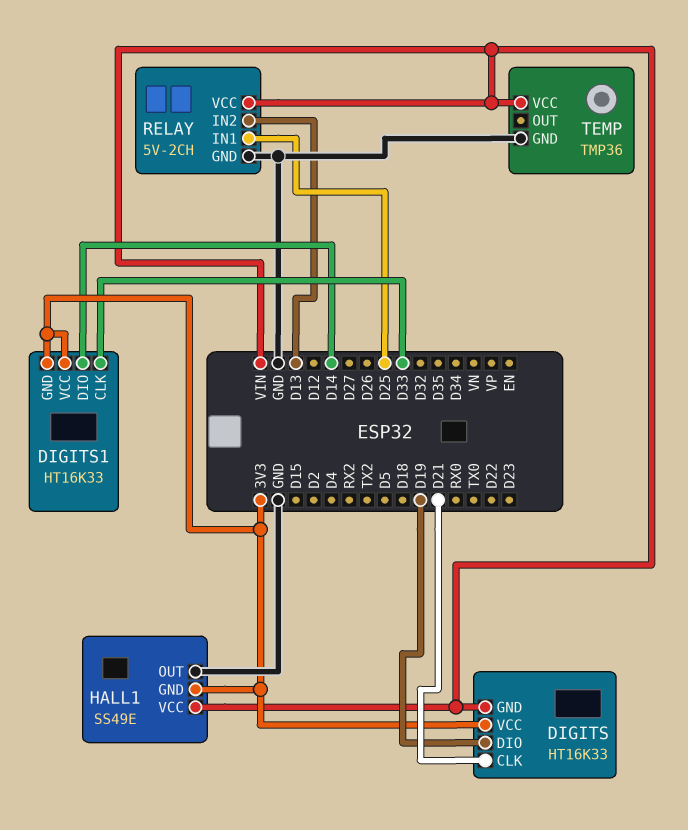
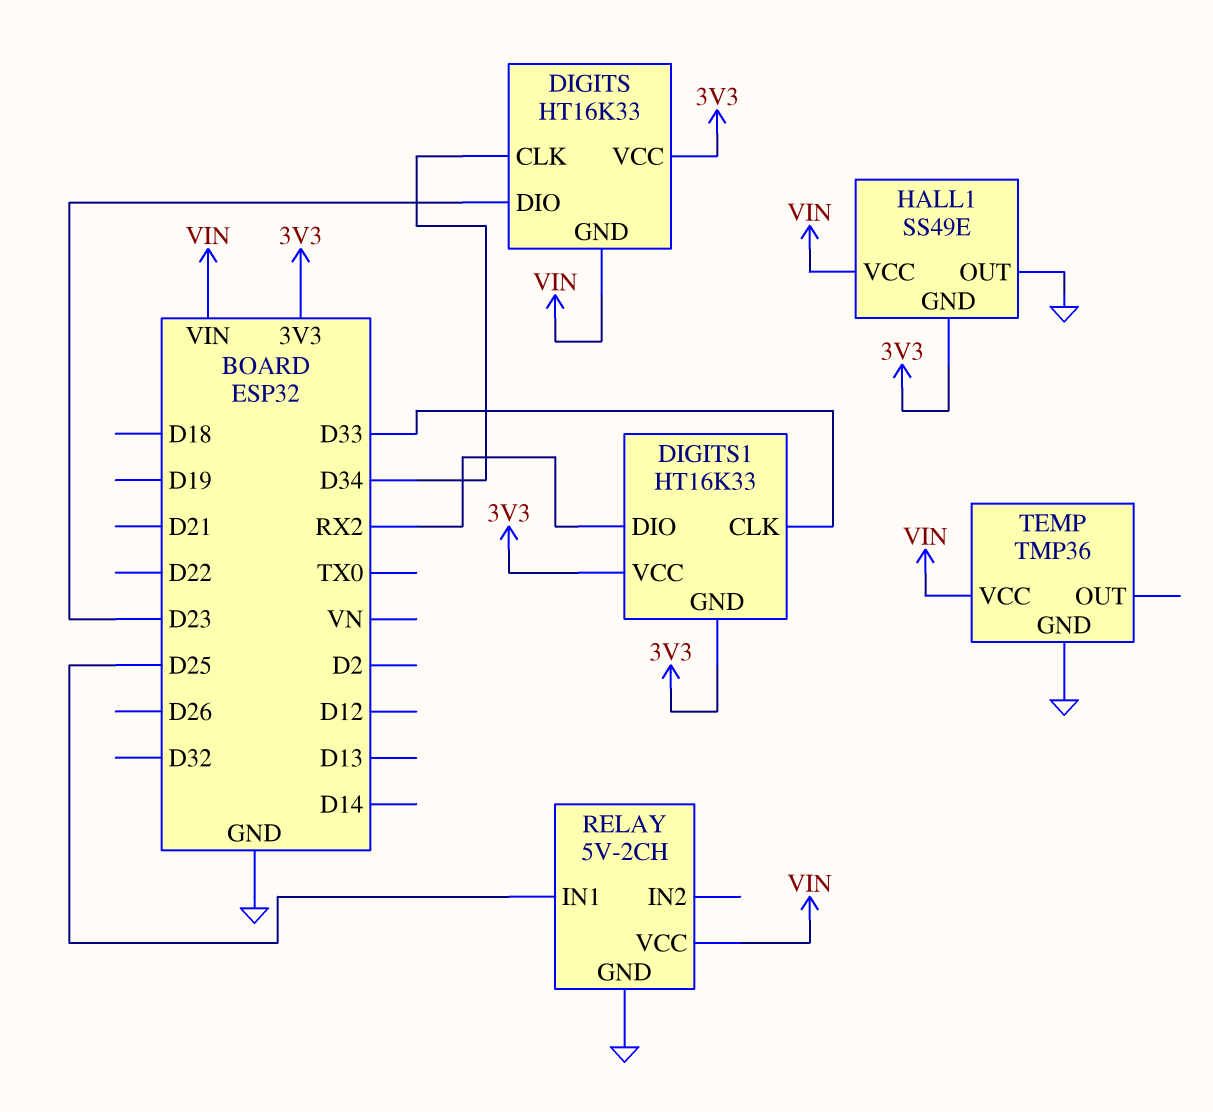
DIGITS pin CLK: D21 -> D34
DIGITS pin DIO: D19 -> D23
DIGITS1 pin DIO: D14 -> RX2
RELAY pin IN2: D13 -> none

